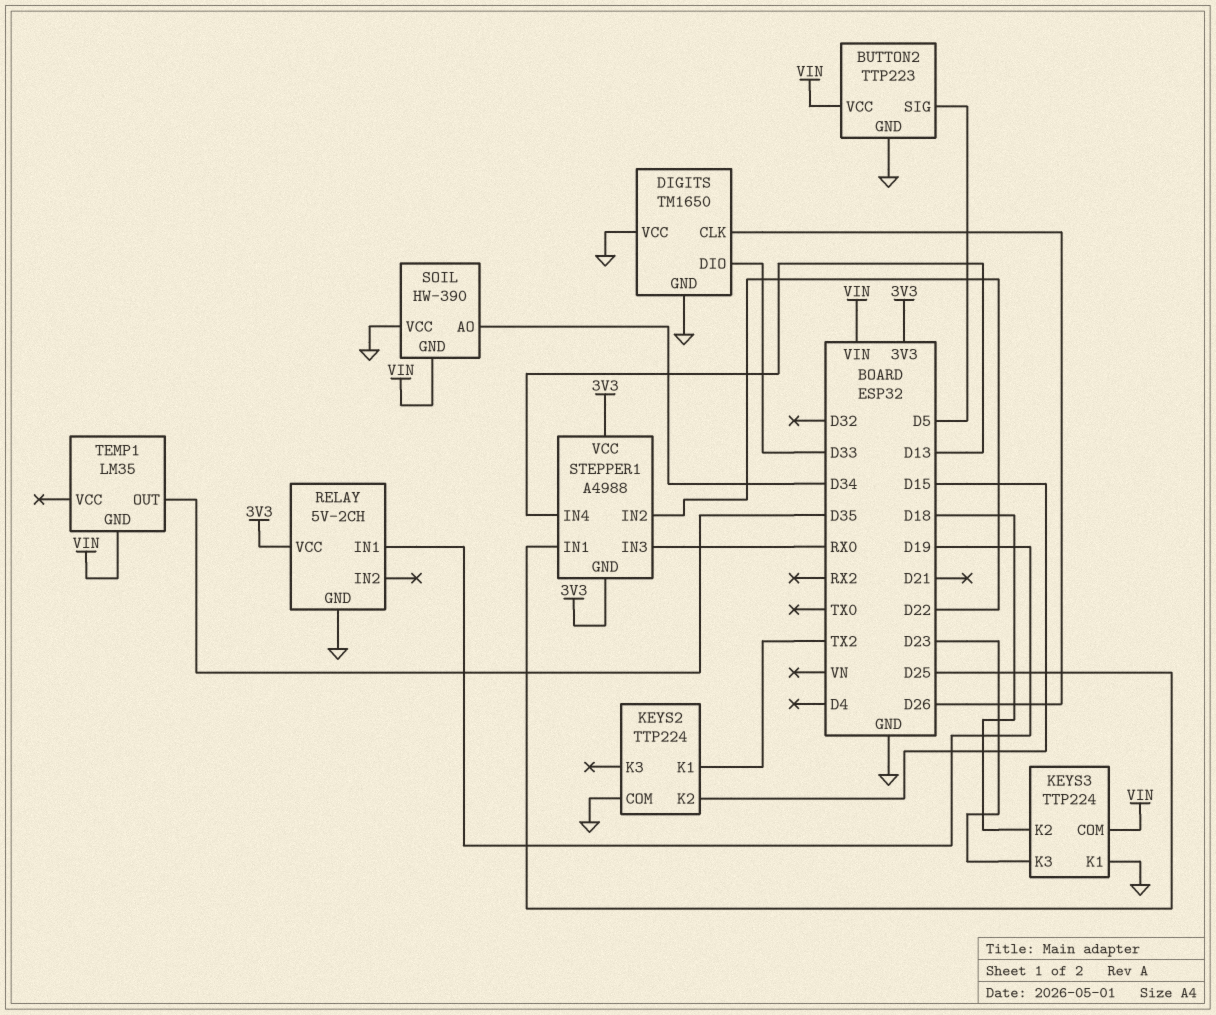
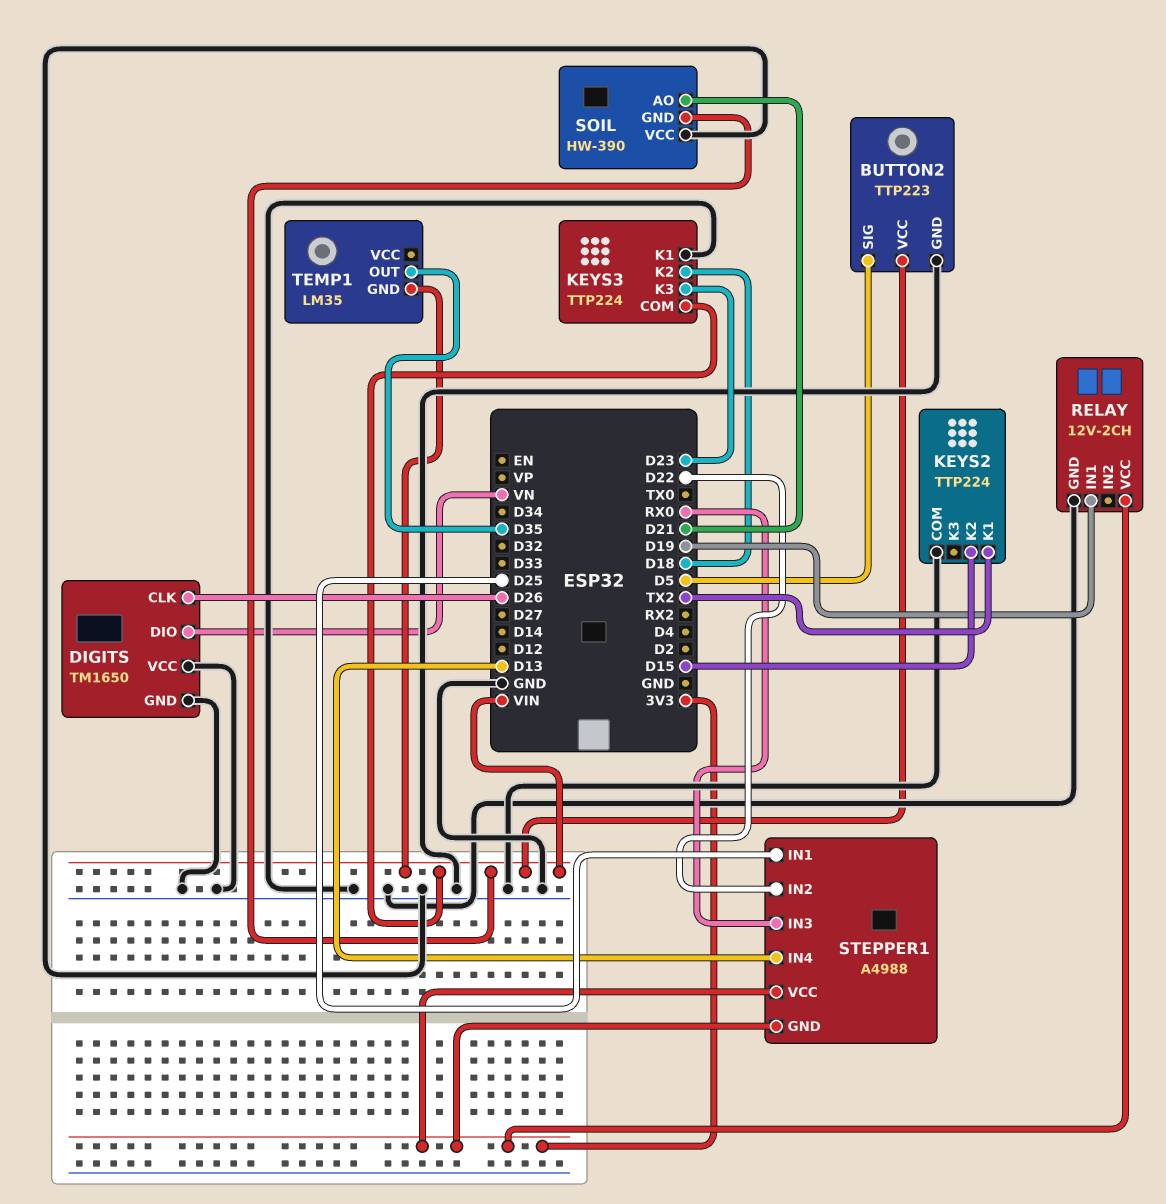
DIGITS pin DIO: D33 -> VN
RELAY: 5V-2CH -> 12V-2CH
SOIL pin AO: D34 -> D21

